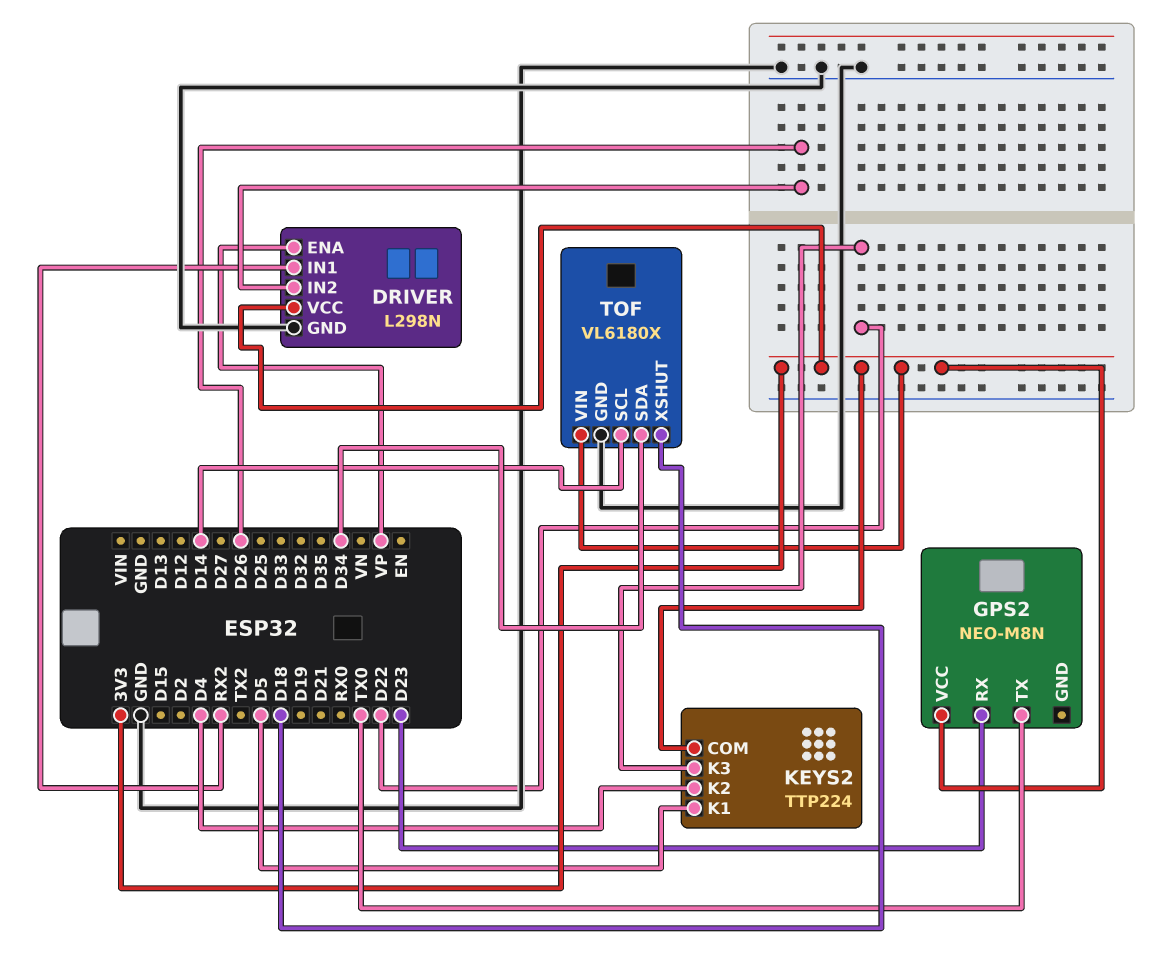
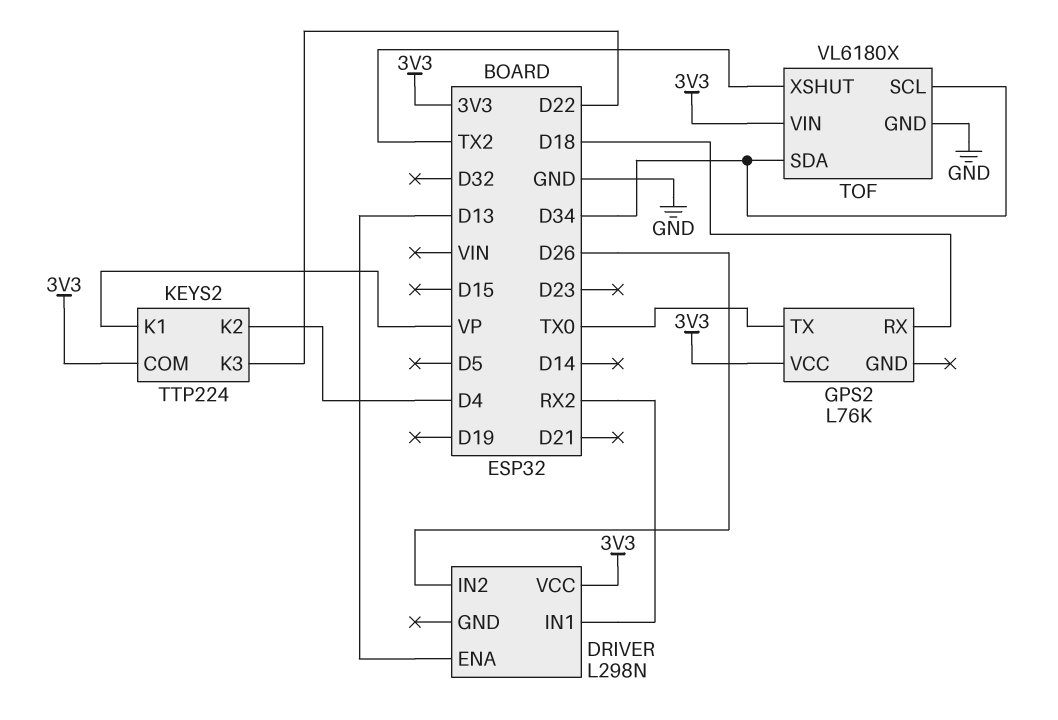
DRIVER pin ENA: VP -> D13
DRIVER pin GND: GND -> none
GPS2: NEO-M8N -> L76K
GPS2 pin RX: D23 -> D18
KEYS2 pin K1: D5 -> VP
TOF pin SCL: D14 -> D34
TOF pin XSHUT: D18 -> TX2

